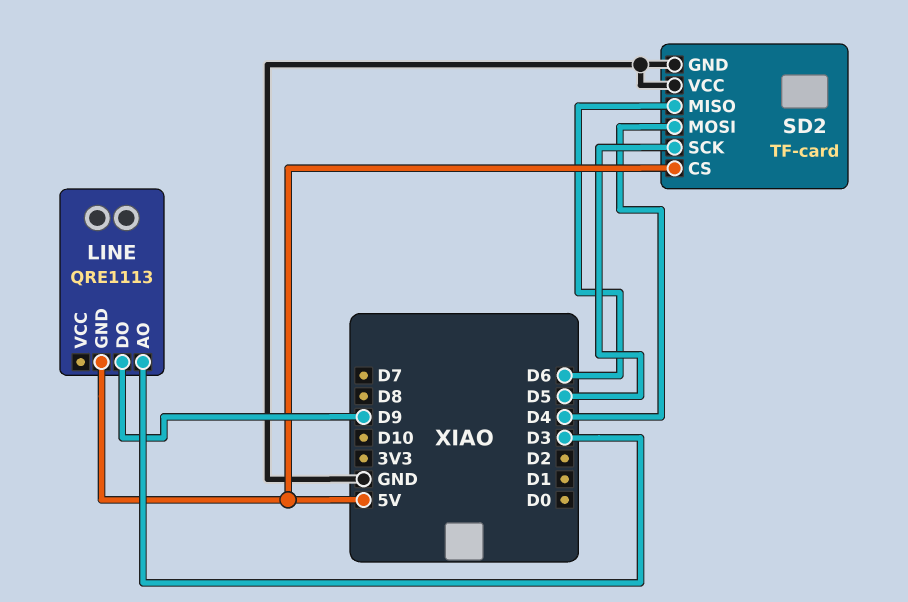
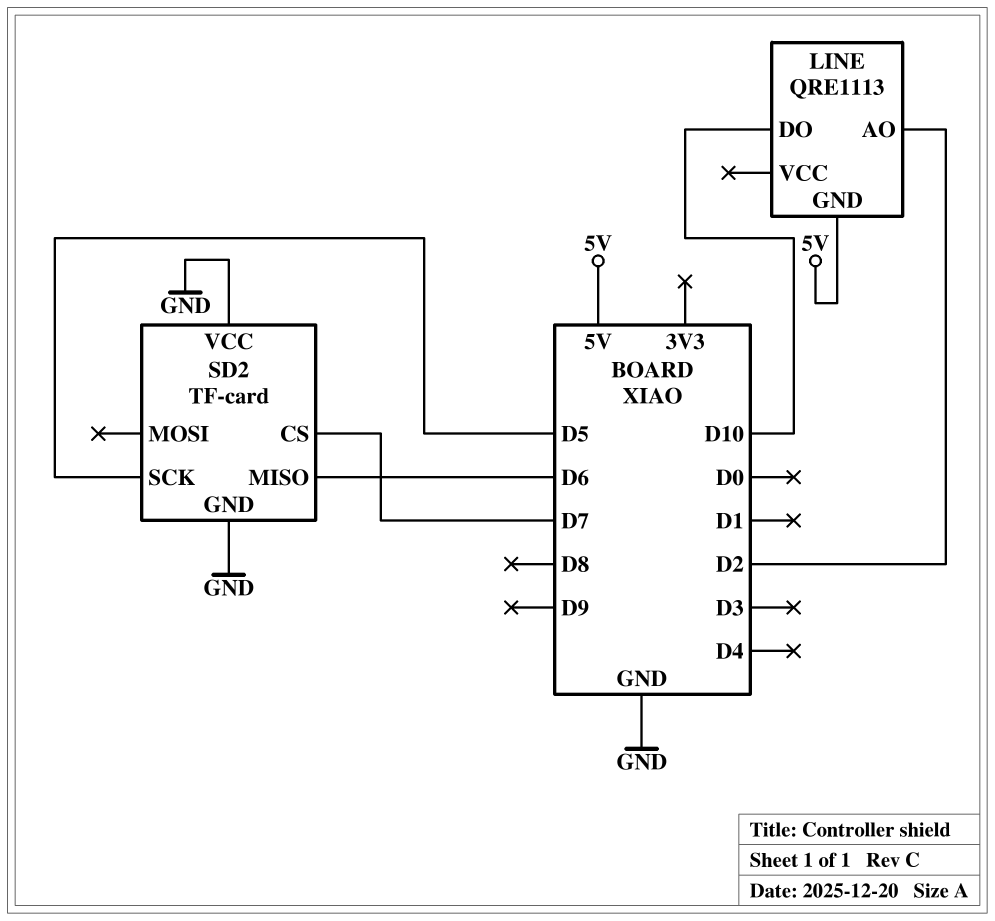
LINE pin AO: D3 -> D2
LINE pin DO: D9 -> D10
SD2 pin CS: 5V -> D7
SD2 pin MOSI: D4 -> none

